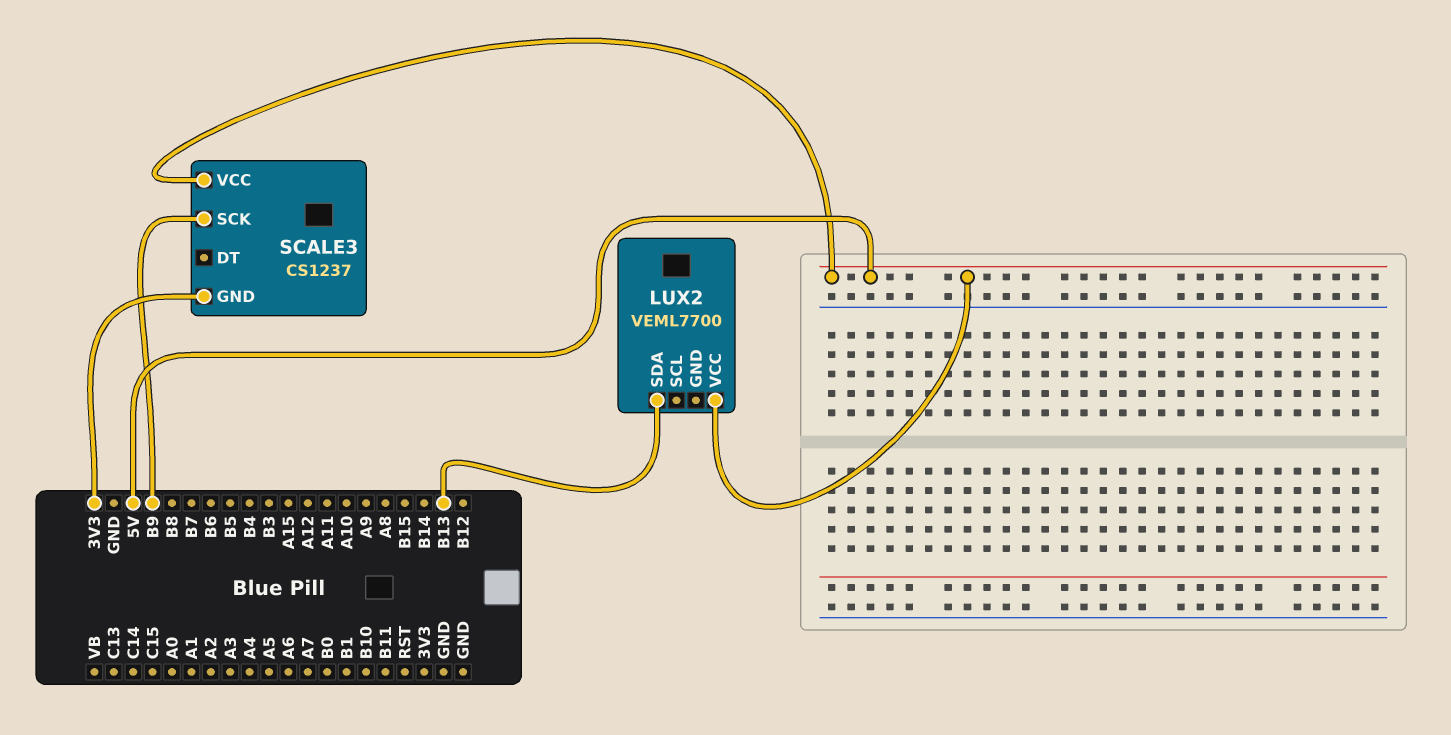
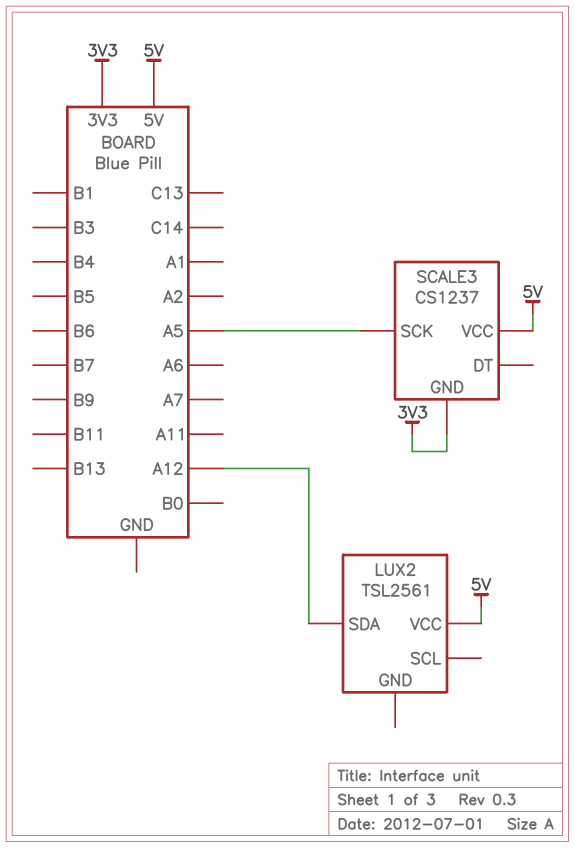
LUX2: VEML7700 -> TSL2561
LUX2 pin SDA: B13 -> A12
SCALE3 pin SCK: B9 -> A5

